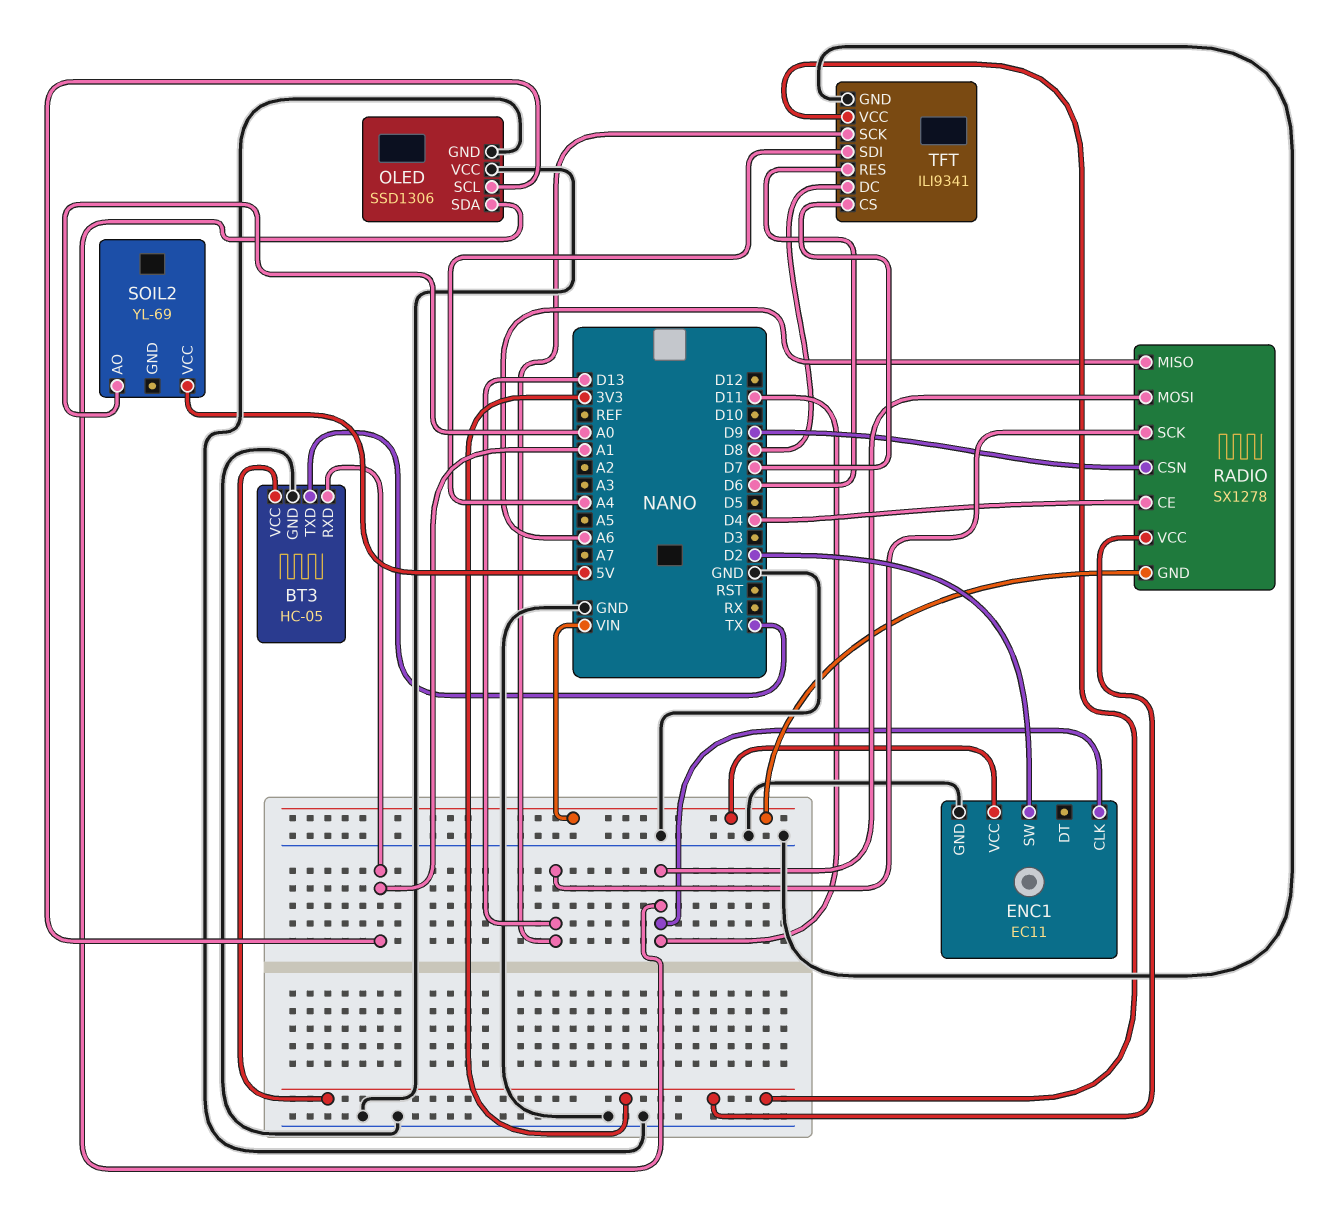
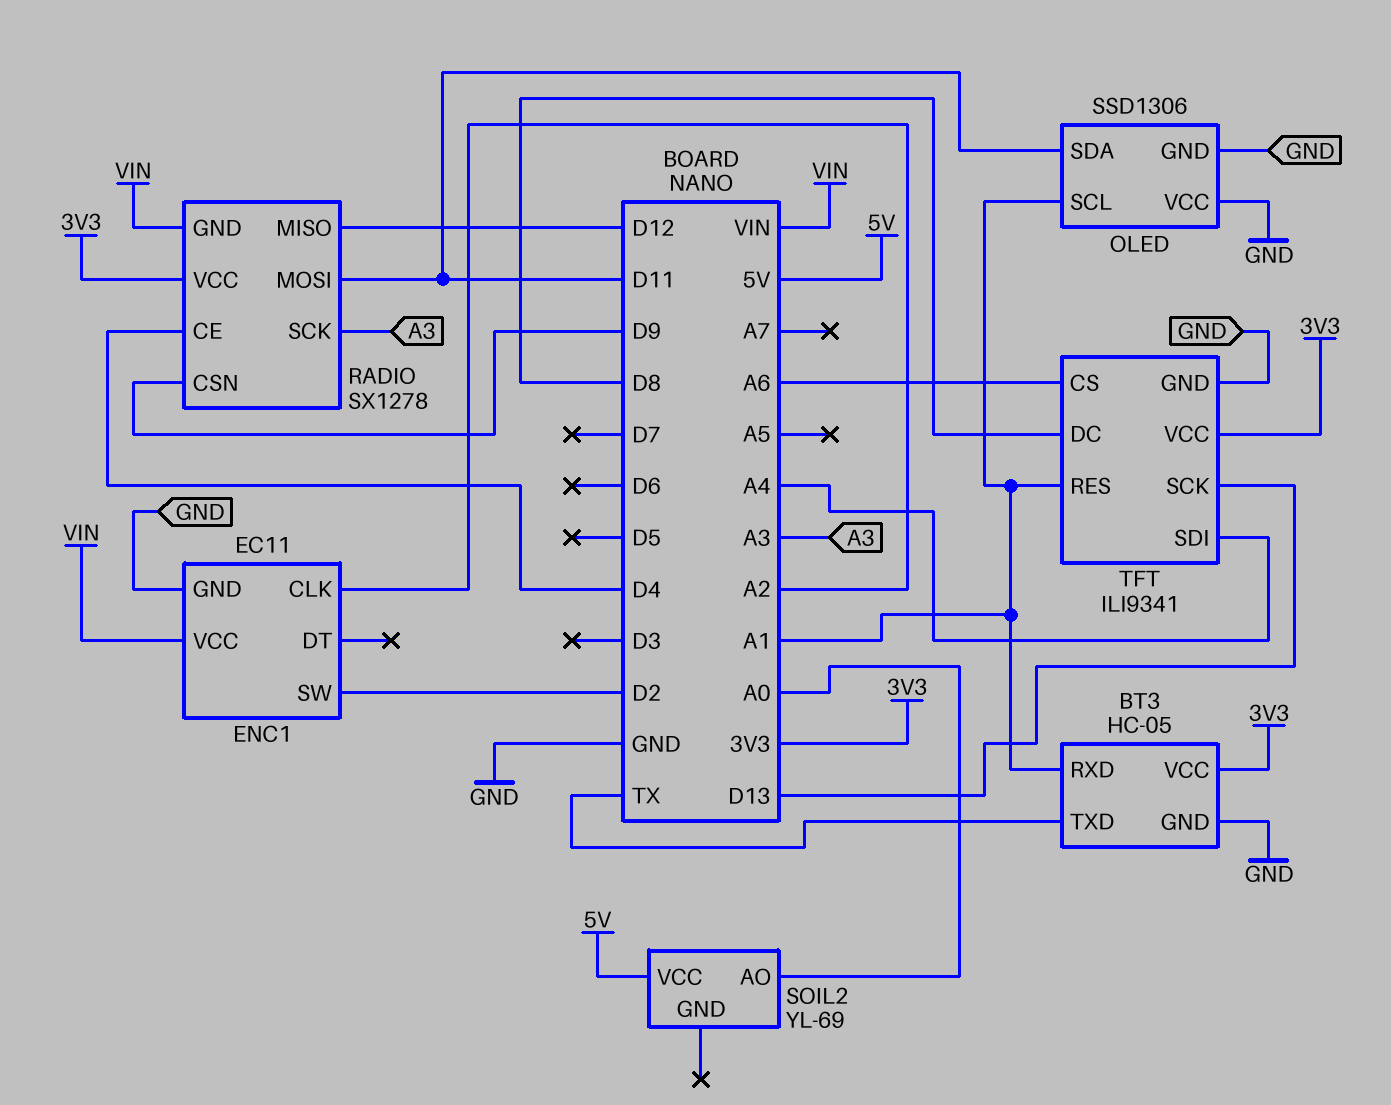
ENC1 pin CLK: D11 -> A2
RADIO pin MISO: A6 -> D12
RADIO pin SCK: D13 -> A3
TFT pin CS: D7 -> A6
TFT pin RES: D6 -> A1

